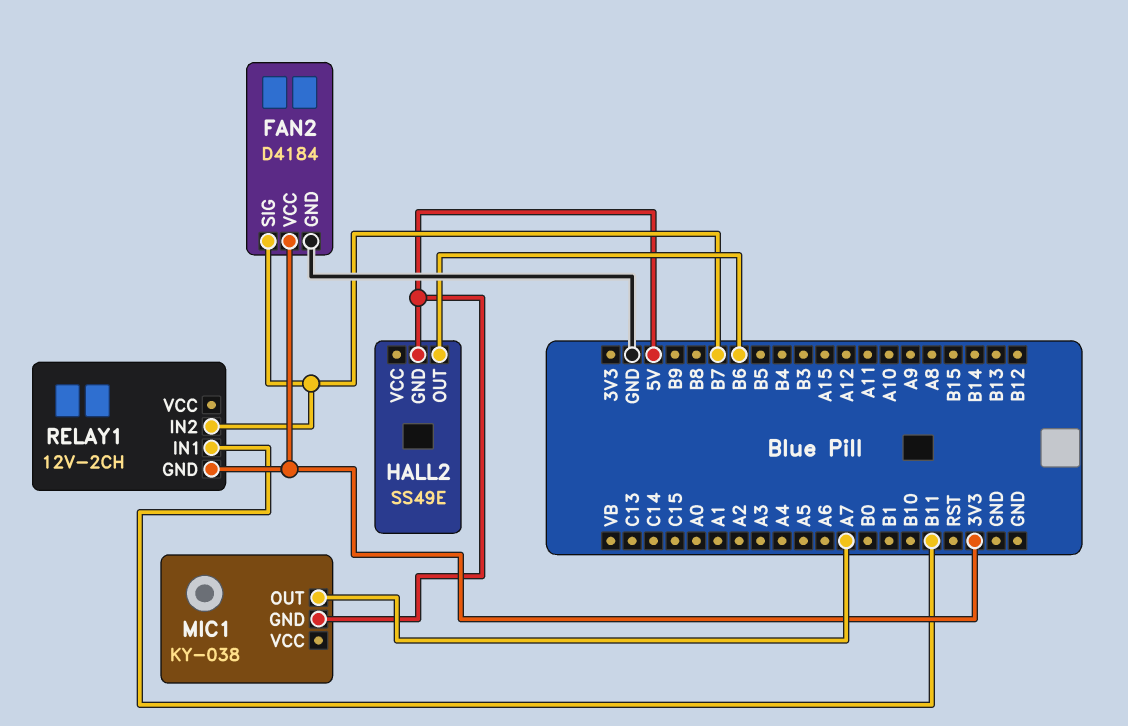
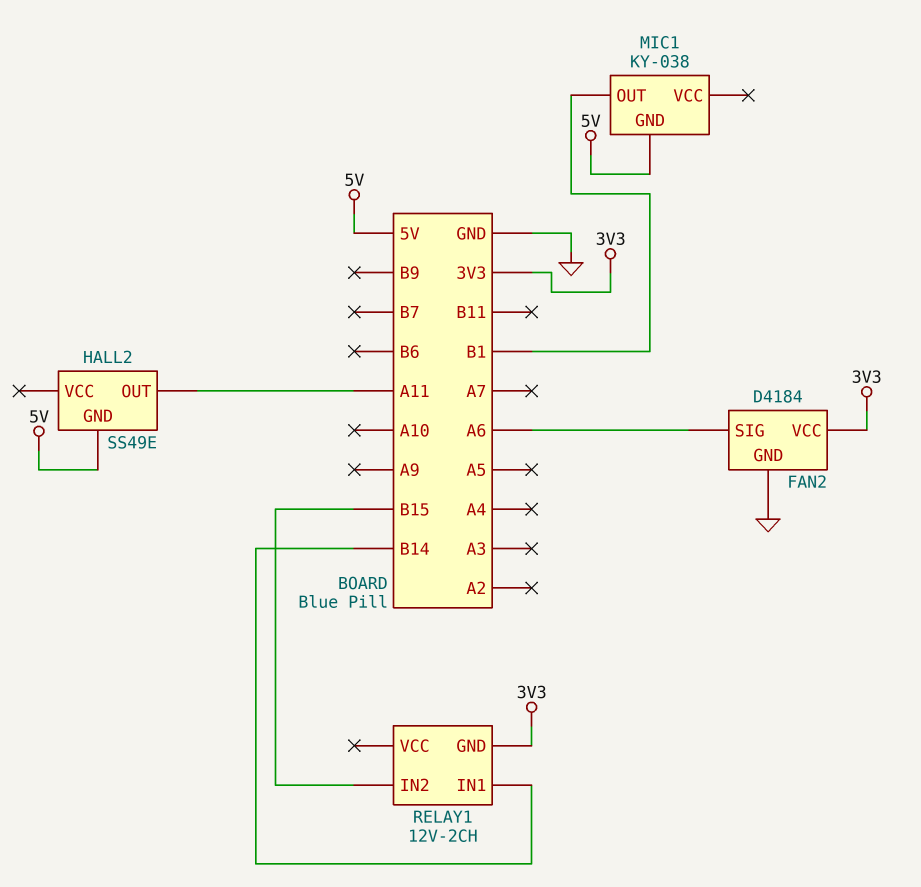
FAN2 pin SIG: B7 -> A6
HALL2 pin OUT: B6 -> A11
MIC1 pin OUT: A7 -> B1
RELAY1 pin IN1: B11 -> B14
RELAY1 pin IN2: B7 -> B15

